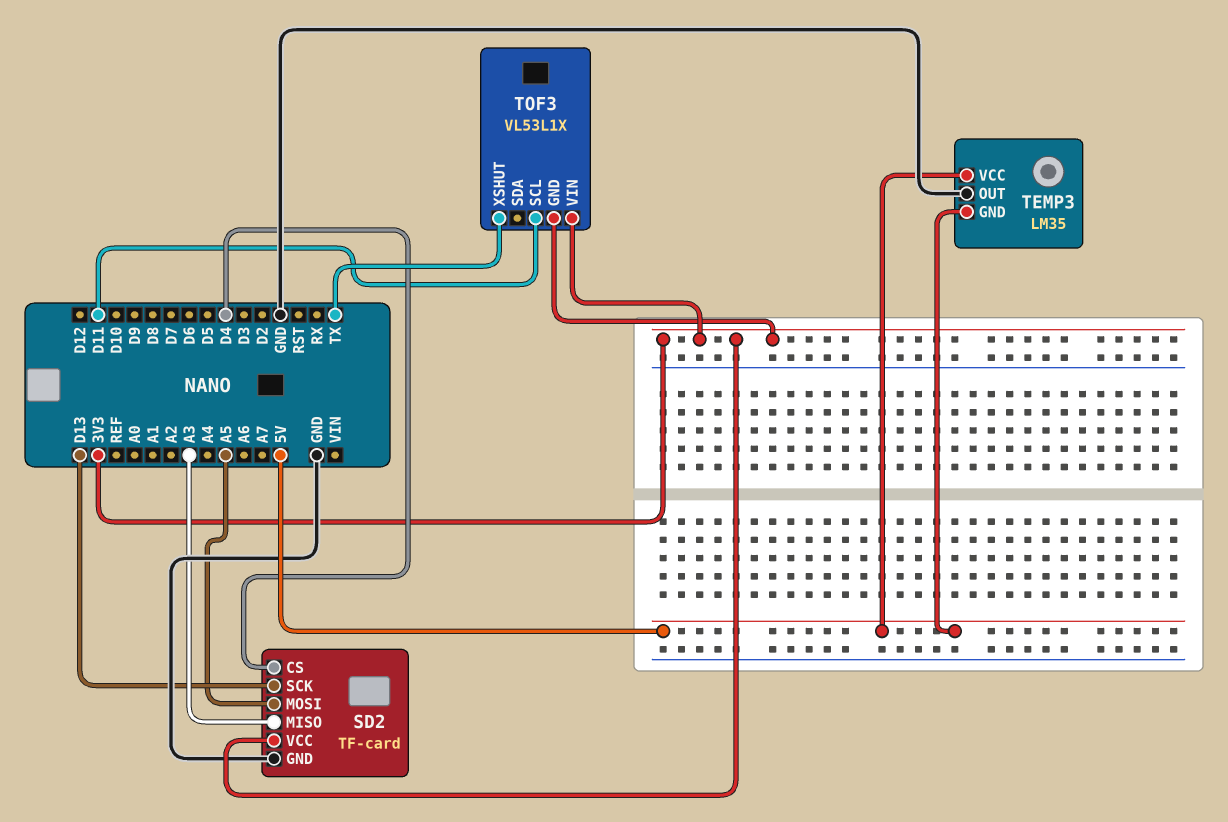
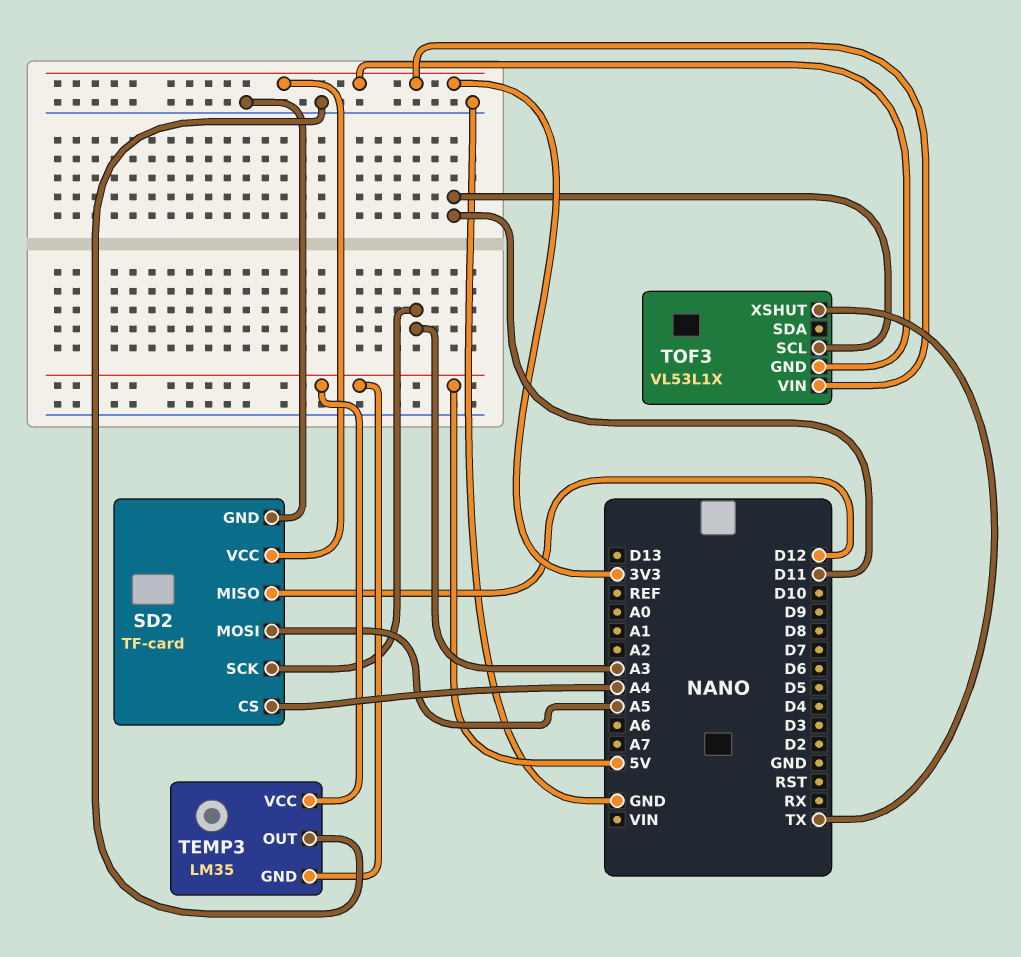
SD2 pin CS: D4 -> A4
SD2 pin MISO: A3 -> D12
SD2 pin SCK: D13 -> A3

